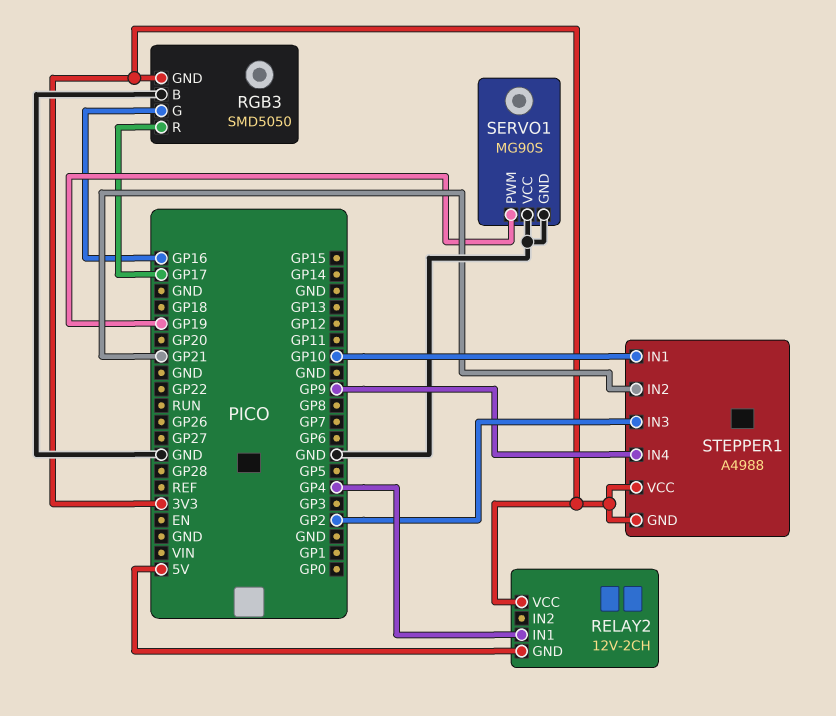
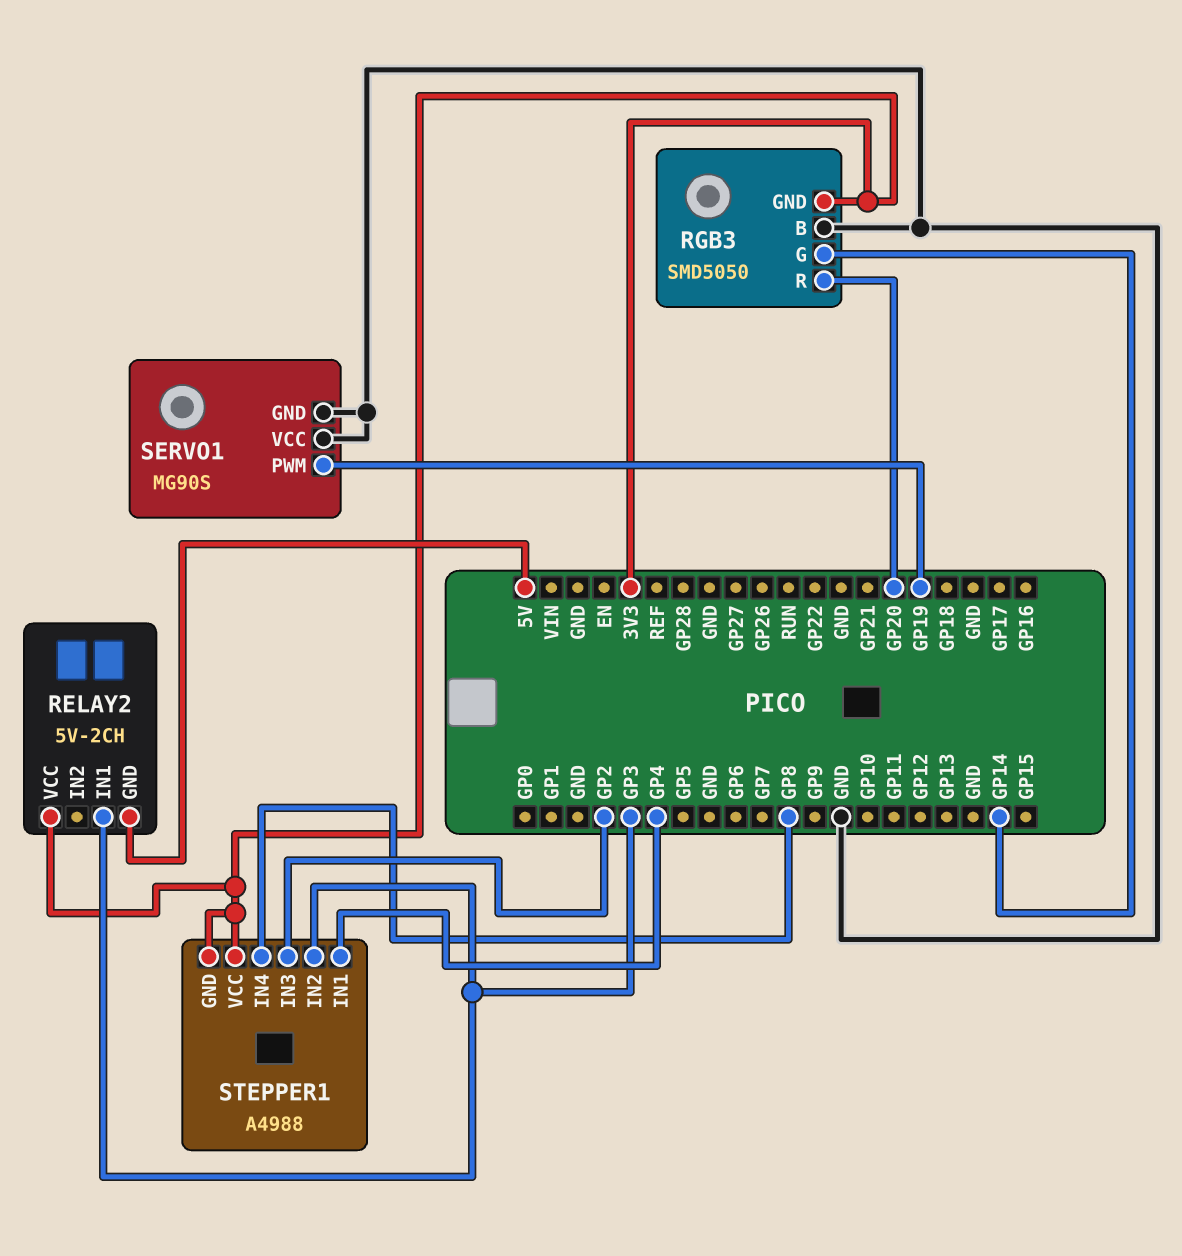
RELAY2: 12V-2CH -> 5V-2CH
RELAY2 pin IN1: GP4 -> GP3
RGB3 pin G: GP16 -> GP14
RGB3 pin R: GP17 -> GP20
STEPPER1 pin IN1: GP10 -> GP4
STEPPER1 pin IN2: GP21 -> GP3
STEPPER1 pin IN4: GP9 -> GP8

